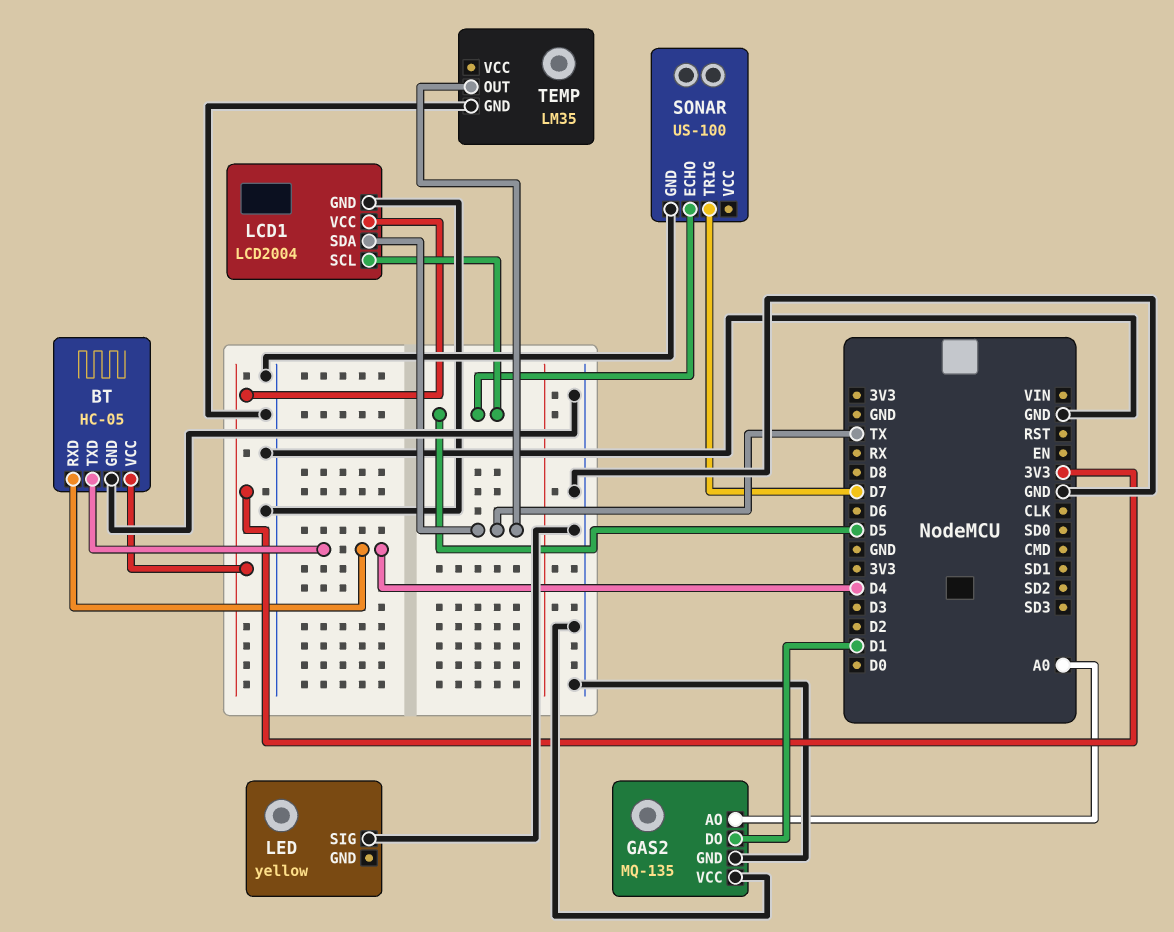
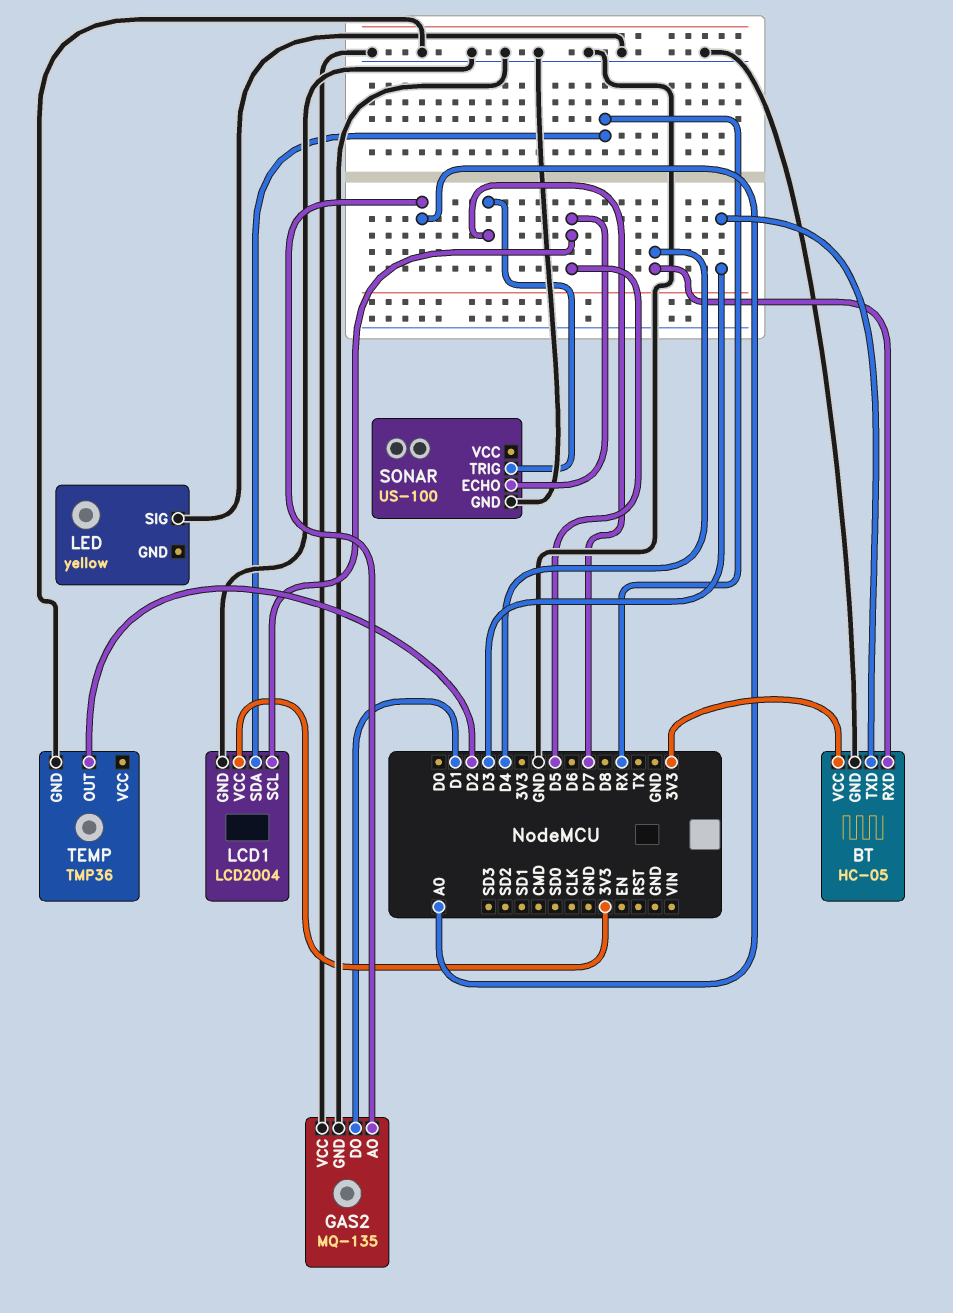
BT pin TXD: D4 -> D3
LCD1 pin SDA: TX -> RX
TEMP: LM35 -> TMP36
TEMP pin OUT: TX -> D2

